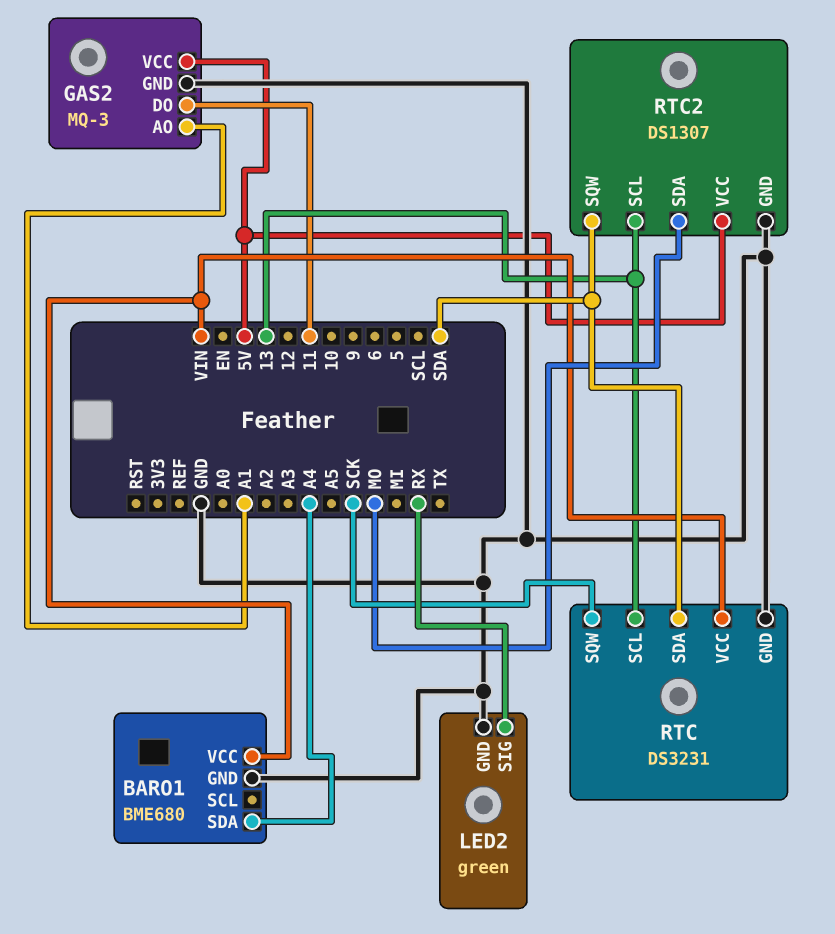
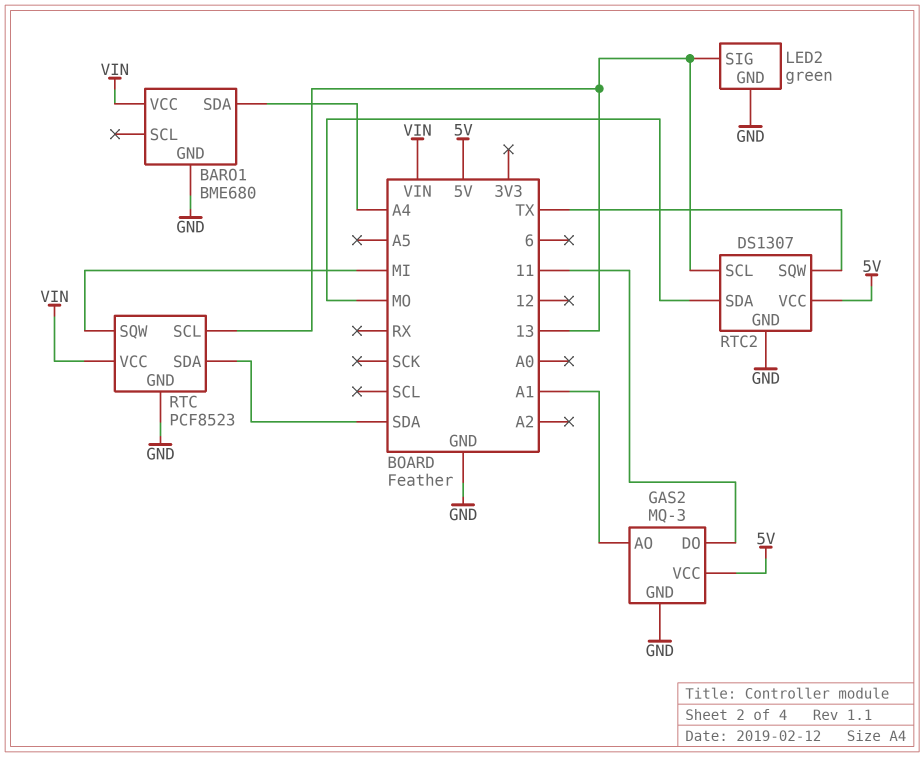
LED2 pin SIG: RX -> 13
RTC: DS3231 -> PCF8523
RTC pin SQW: SCK -> MI
RTC2 pin SQW: SDA -> TX

